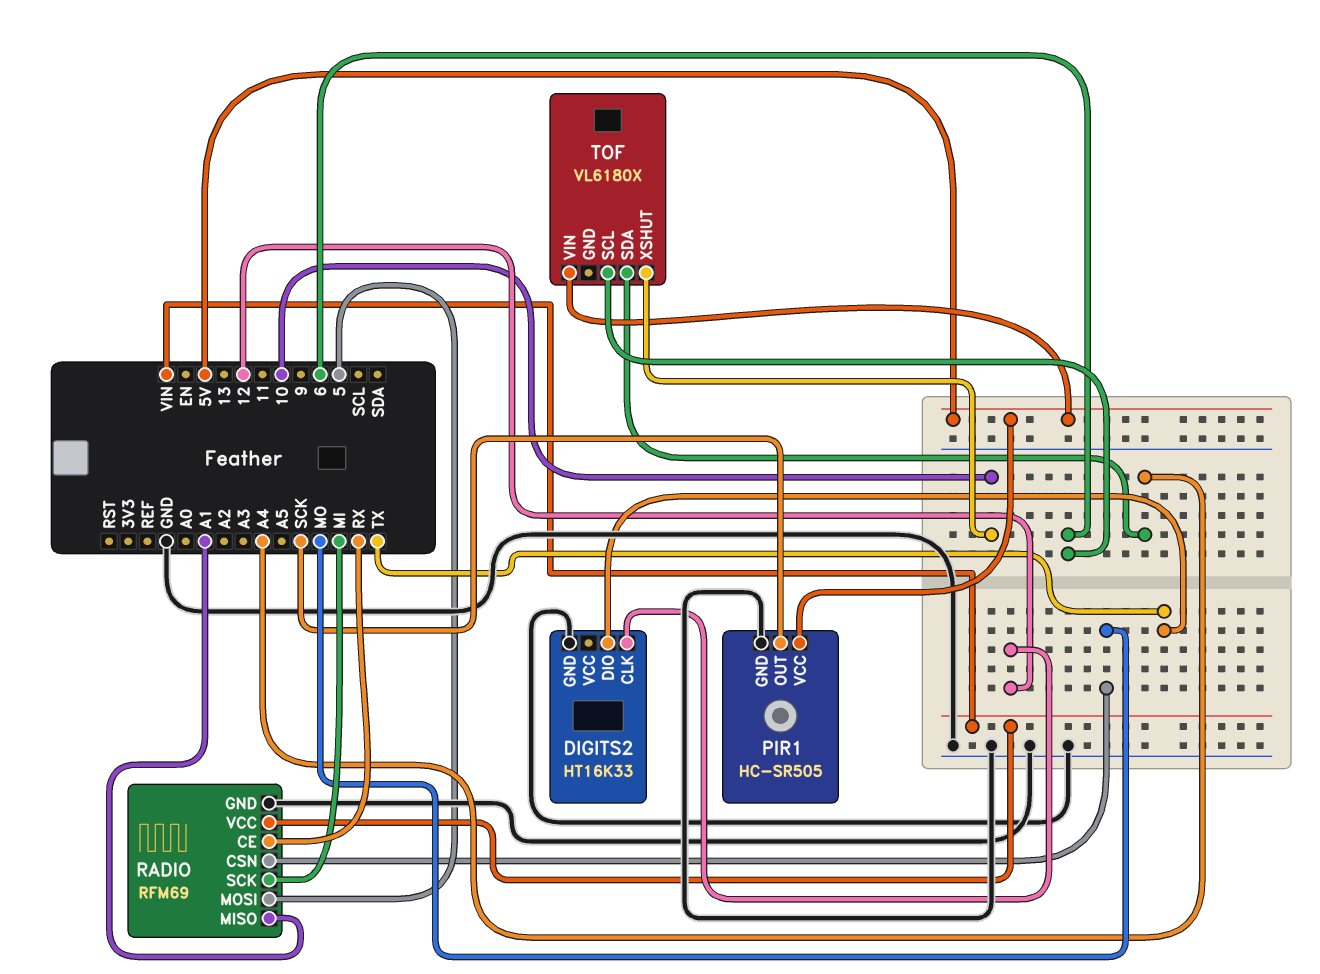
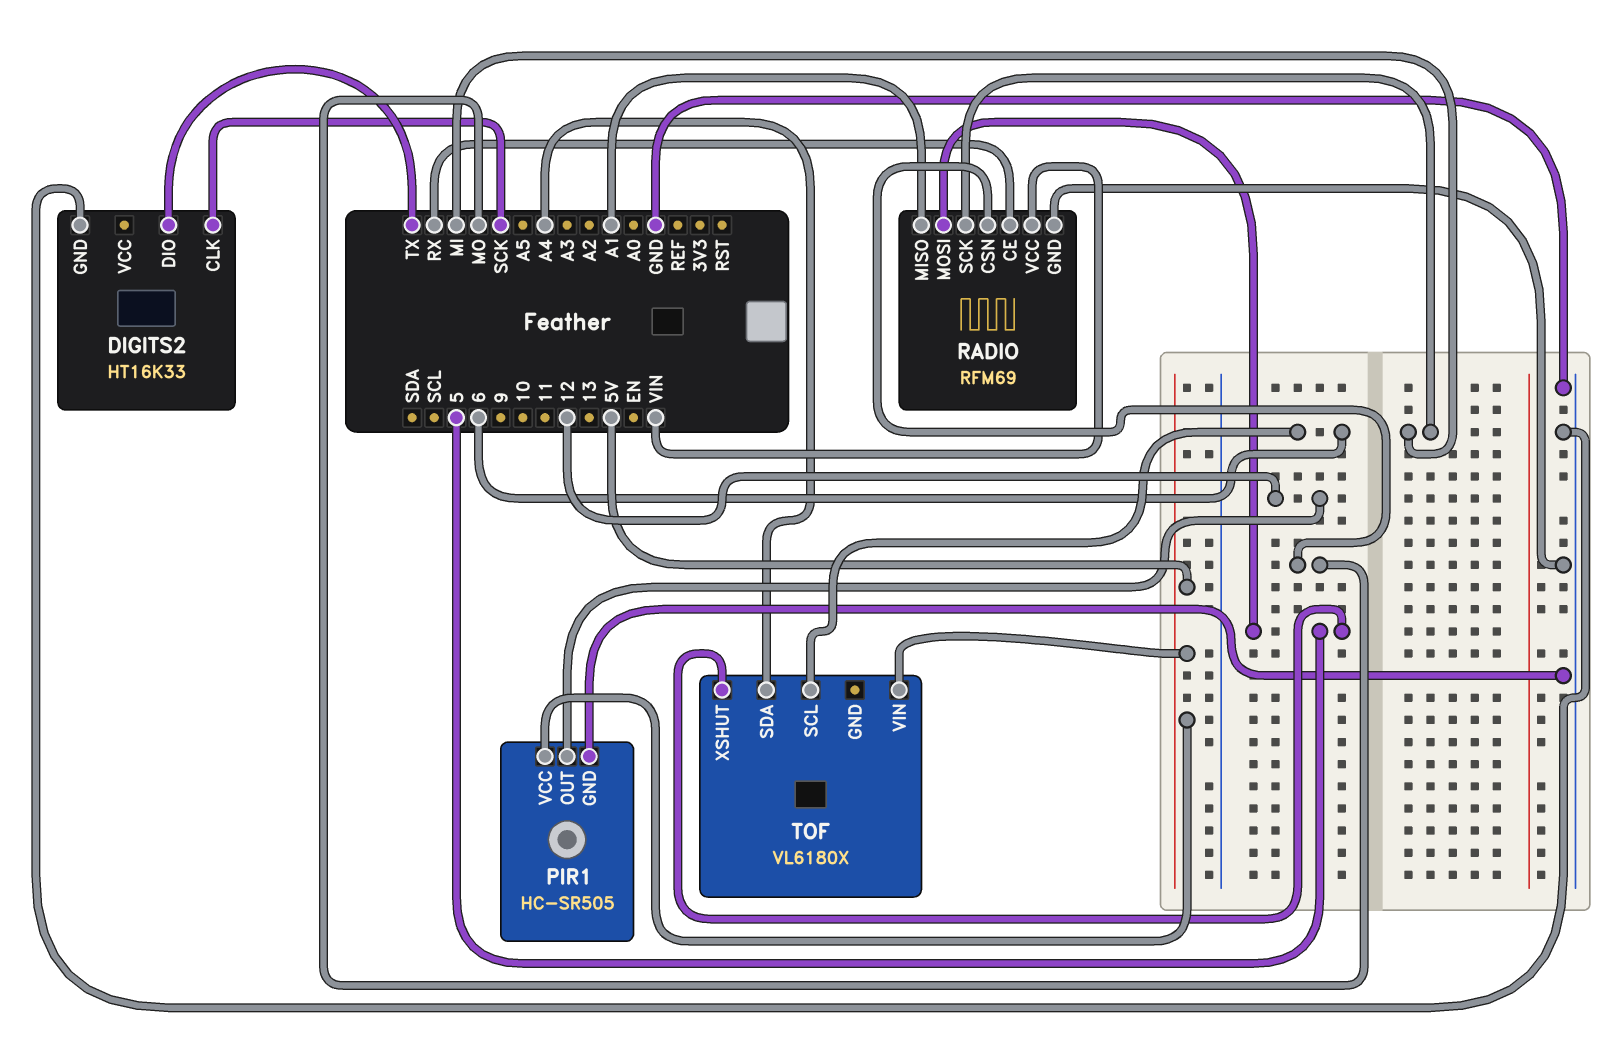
DIGITS2 pin CLK: 12 -> SCK
PIR1 pin OUT: SCK -> 12
TOF pin XSHUT: 10 -> 5

